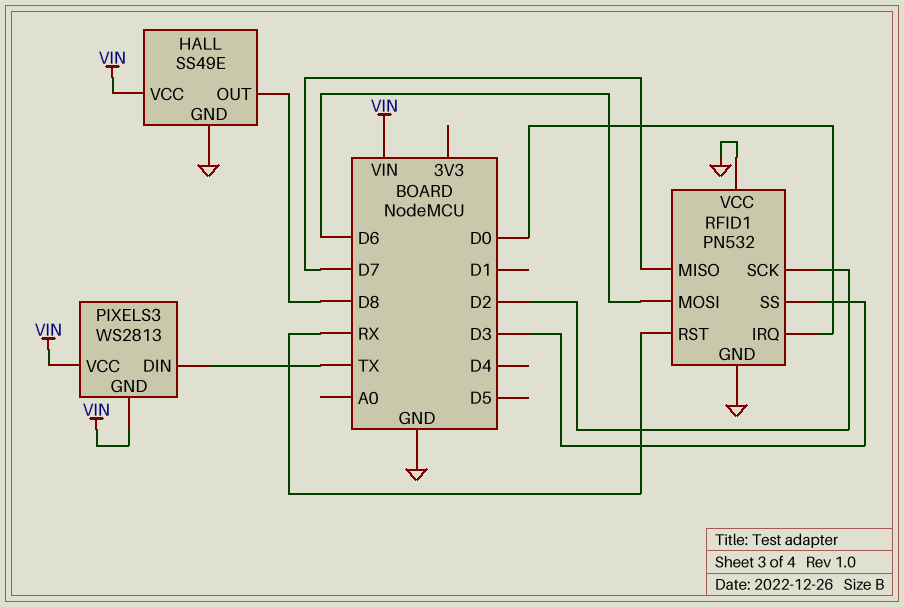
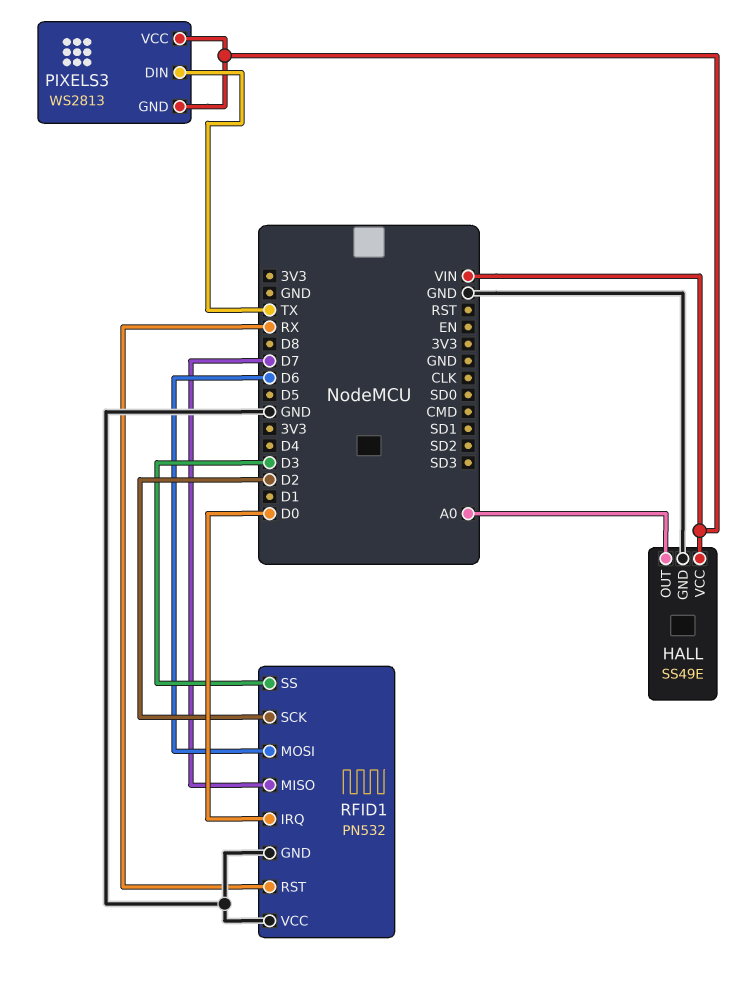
HALL pin OUT: D8 -> A0

